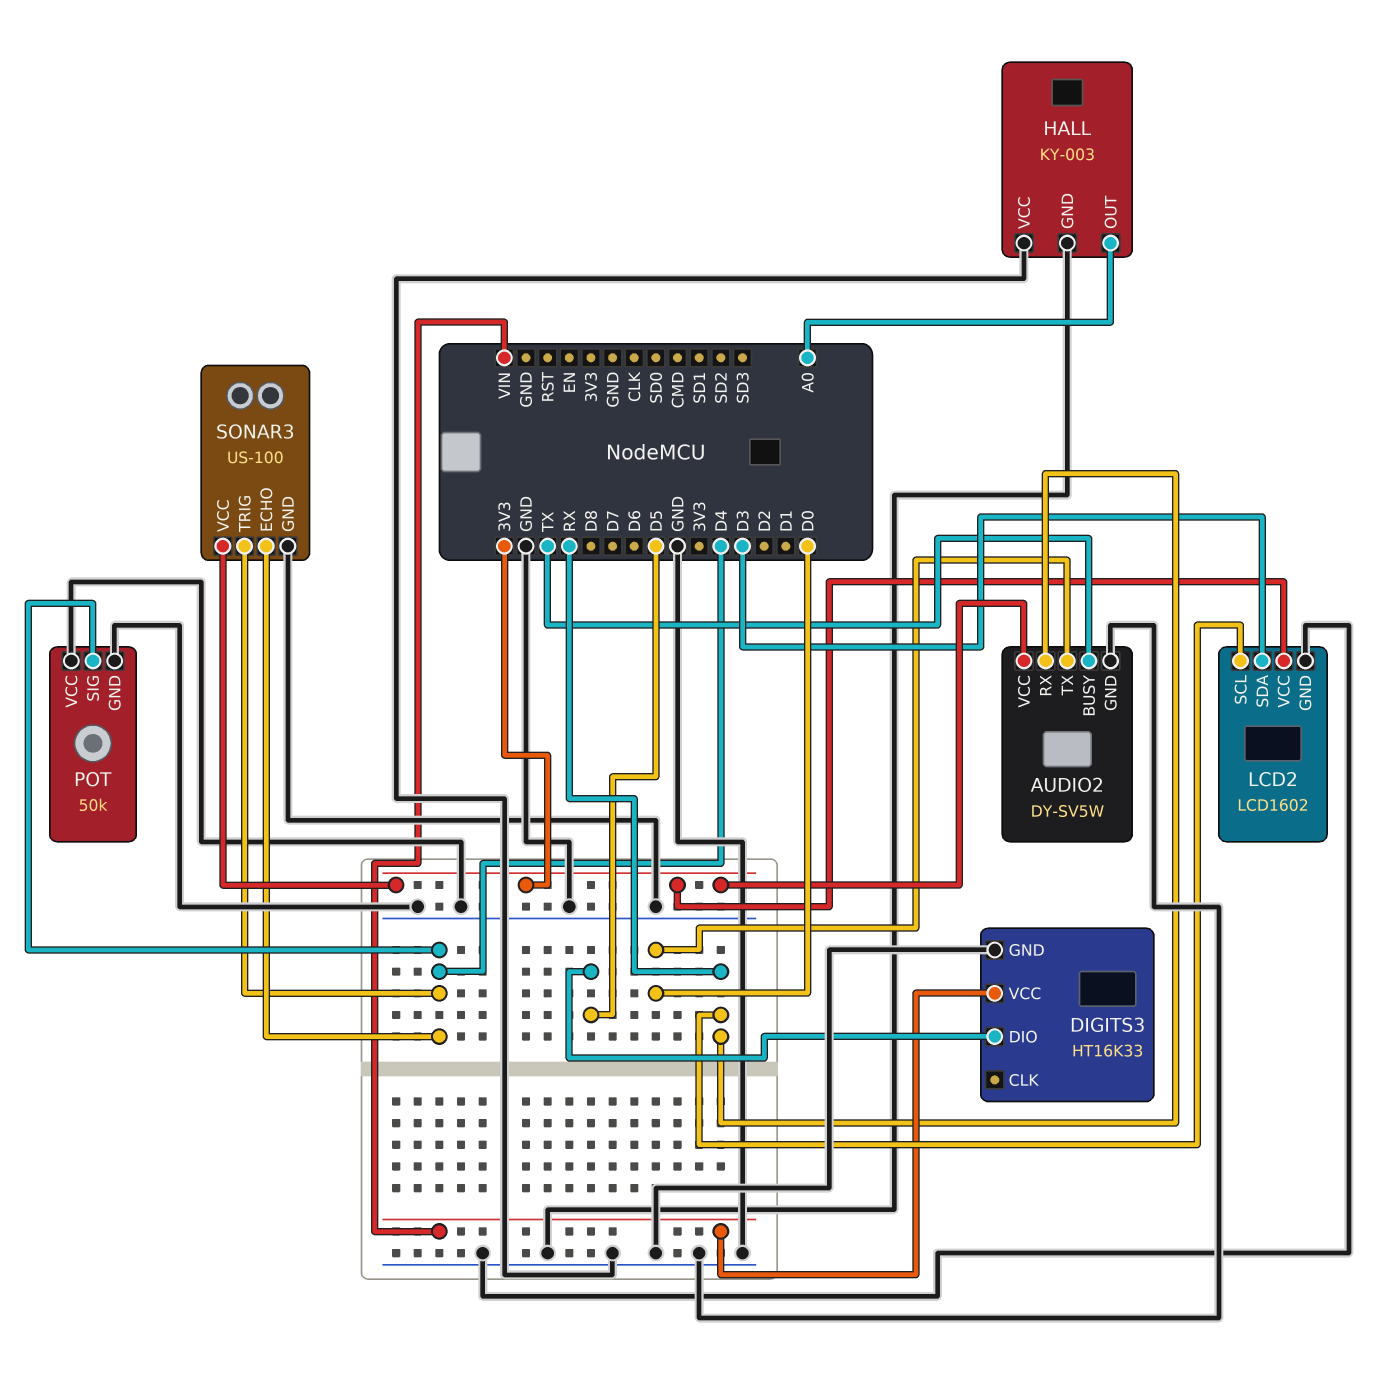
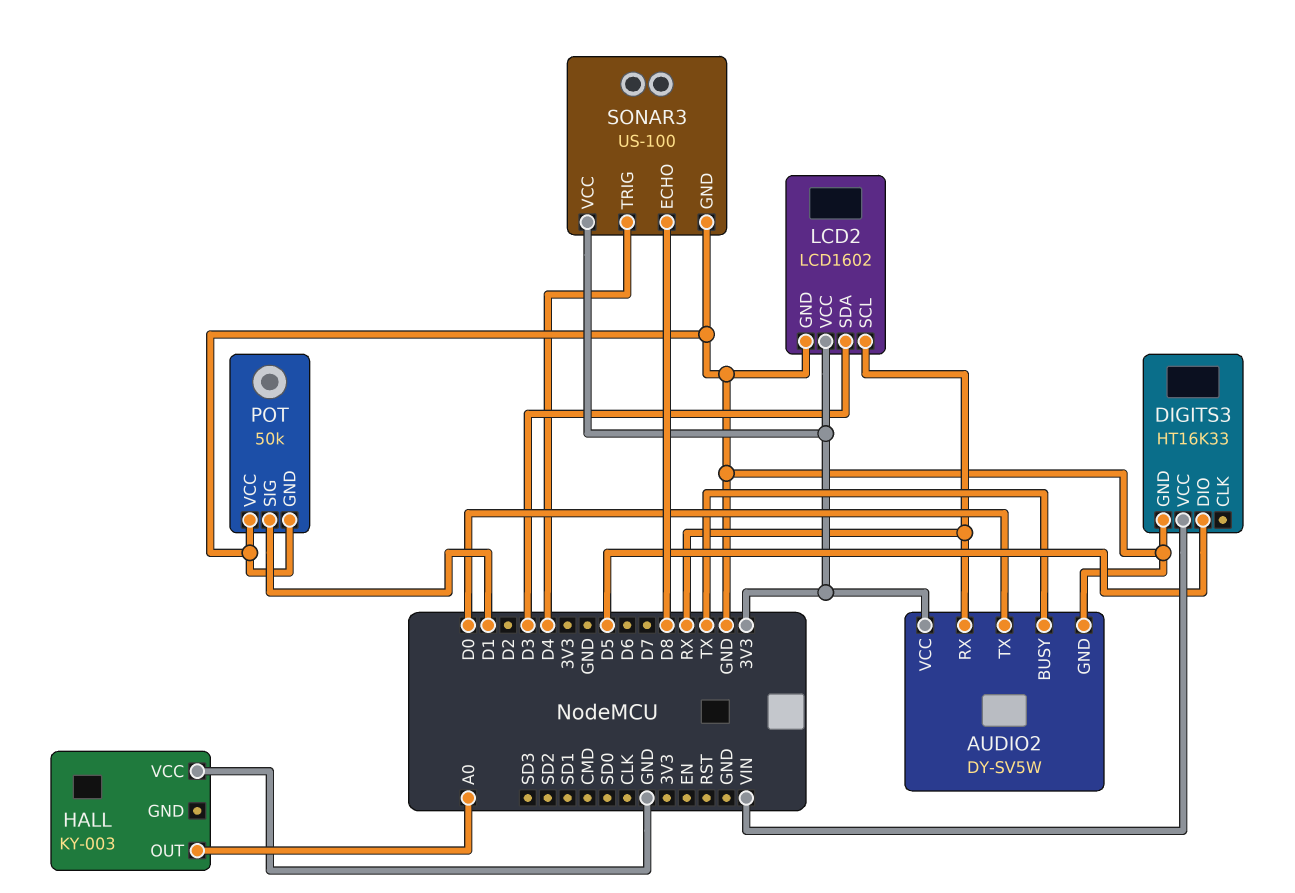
HALL pin GND: GND -> none
POT pin SIG: D4 -> D1
SONAR3 pin ECHO: D4 -> D8

